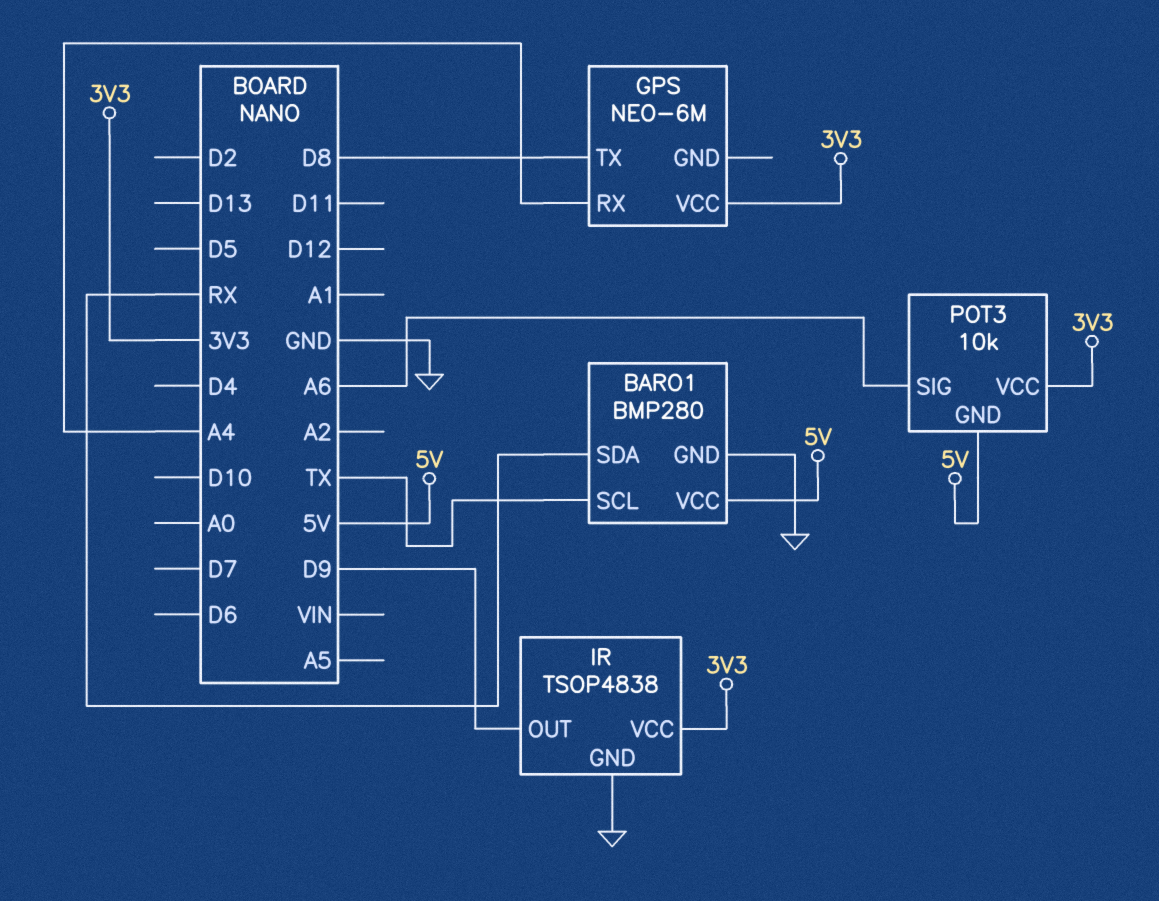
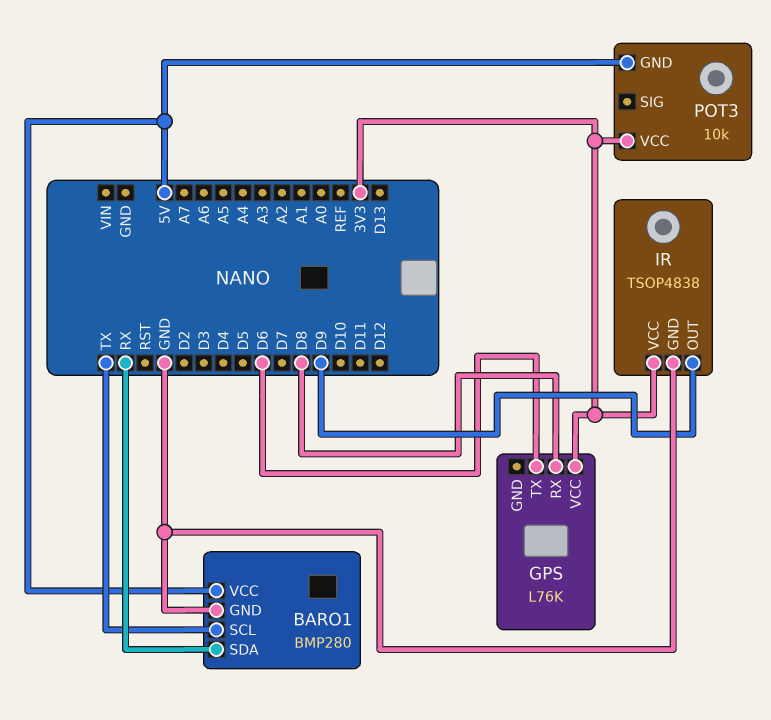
GPS: NEO-6M -> L76K
GPS pin RX: A4 -> D8
GPS pin TX: D8 -> D6
POT3 pin SIG: A6 -> none

